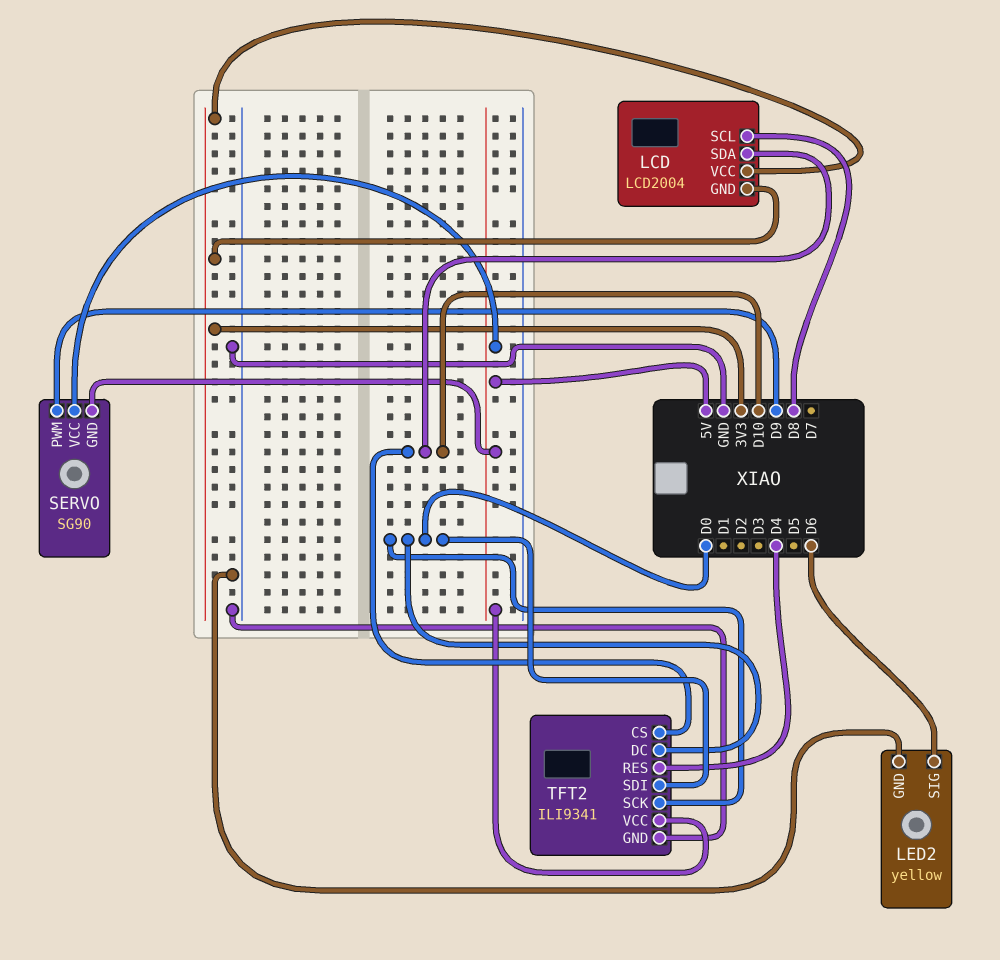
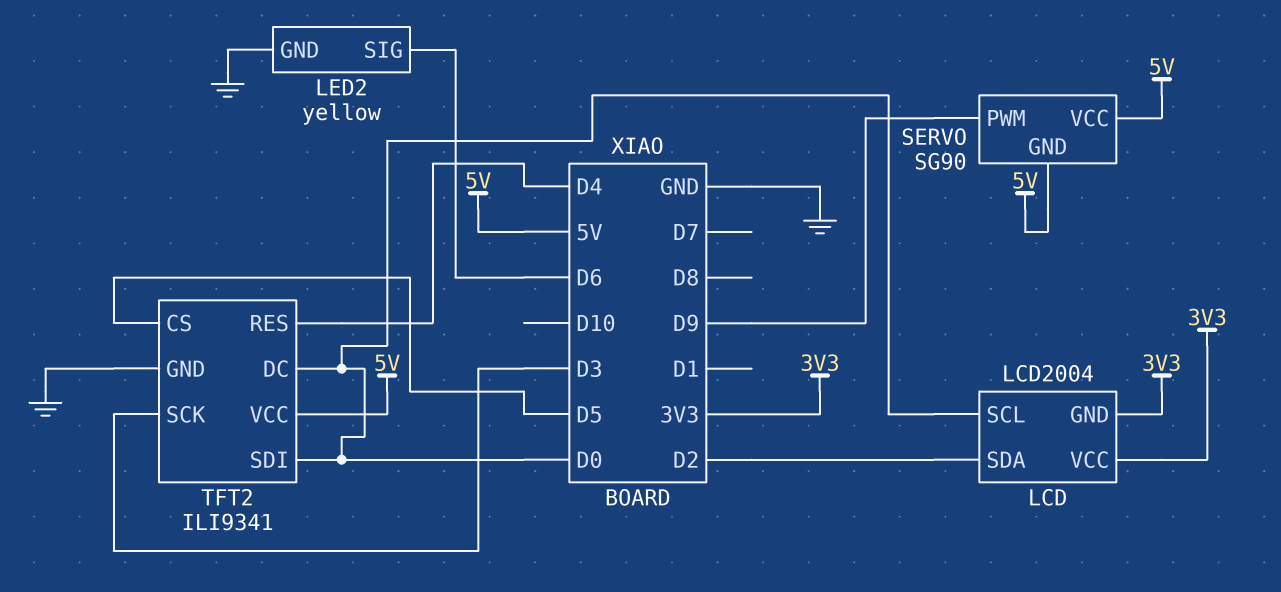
LCD pin SCL: D8 -> D0
LCD pin SDA: D10 -> D2
TFT2 pin CS: D10 -> D5
TFT2 pin SCK: D0 -> D3

